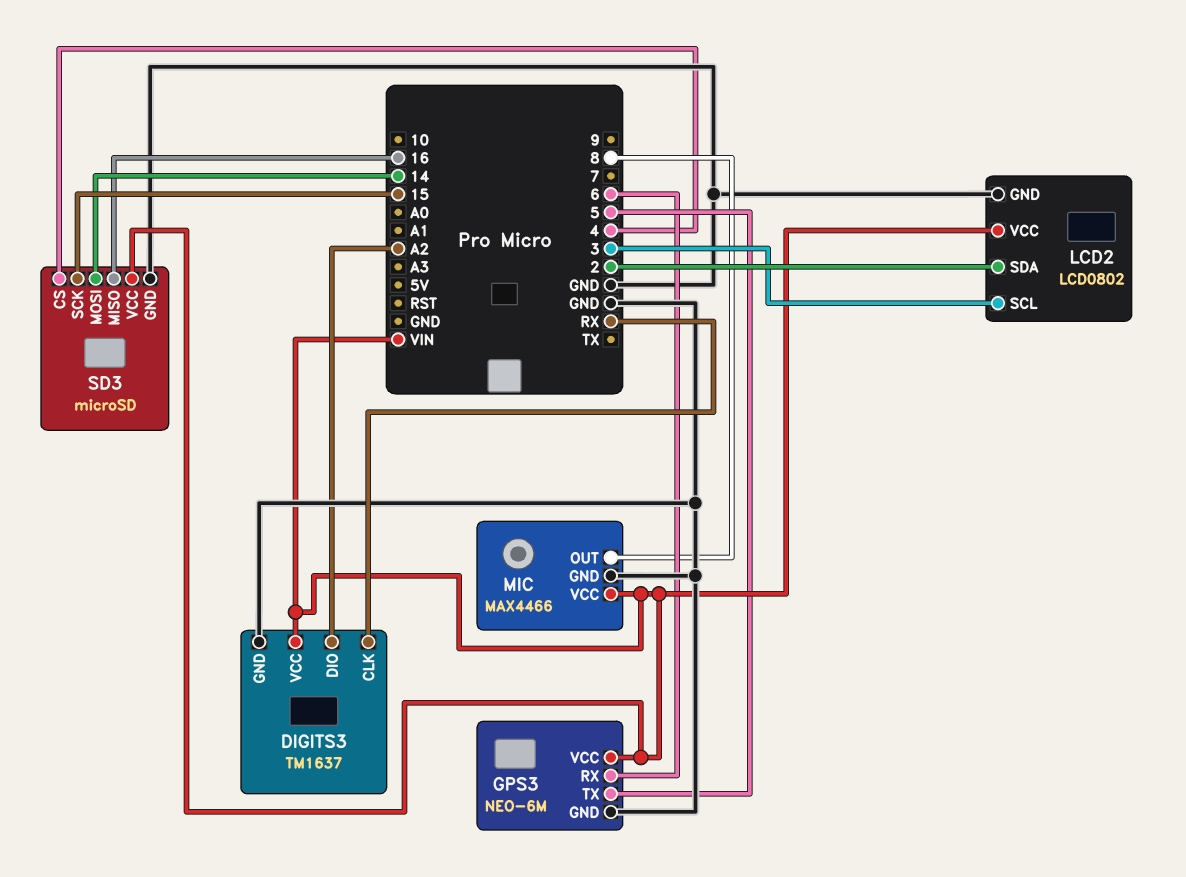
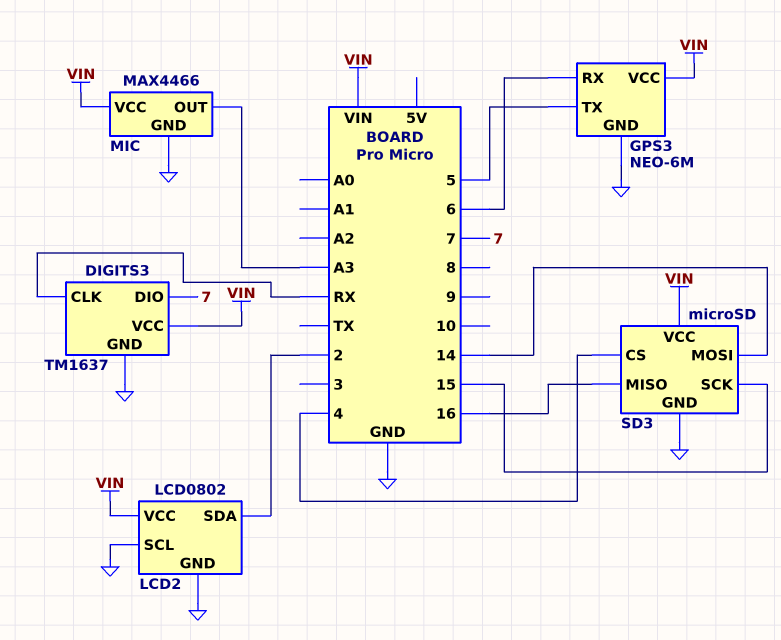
DIGITS3 pin DIO: A2 -> 7
LCD2 pin SCL: 3 -> GND
MIC pin OUT: 8 -> A3

